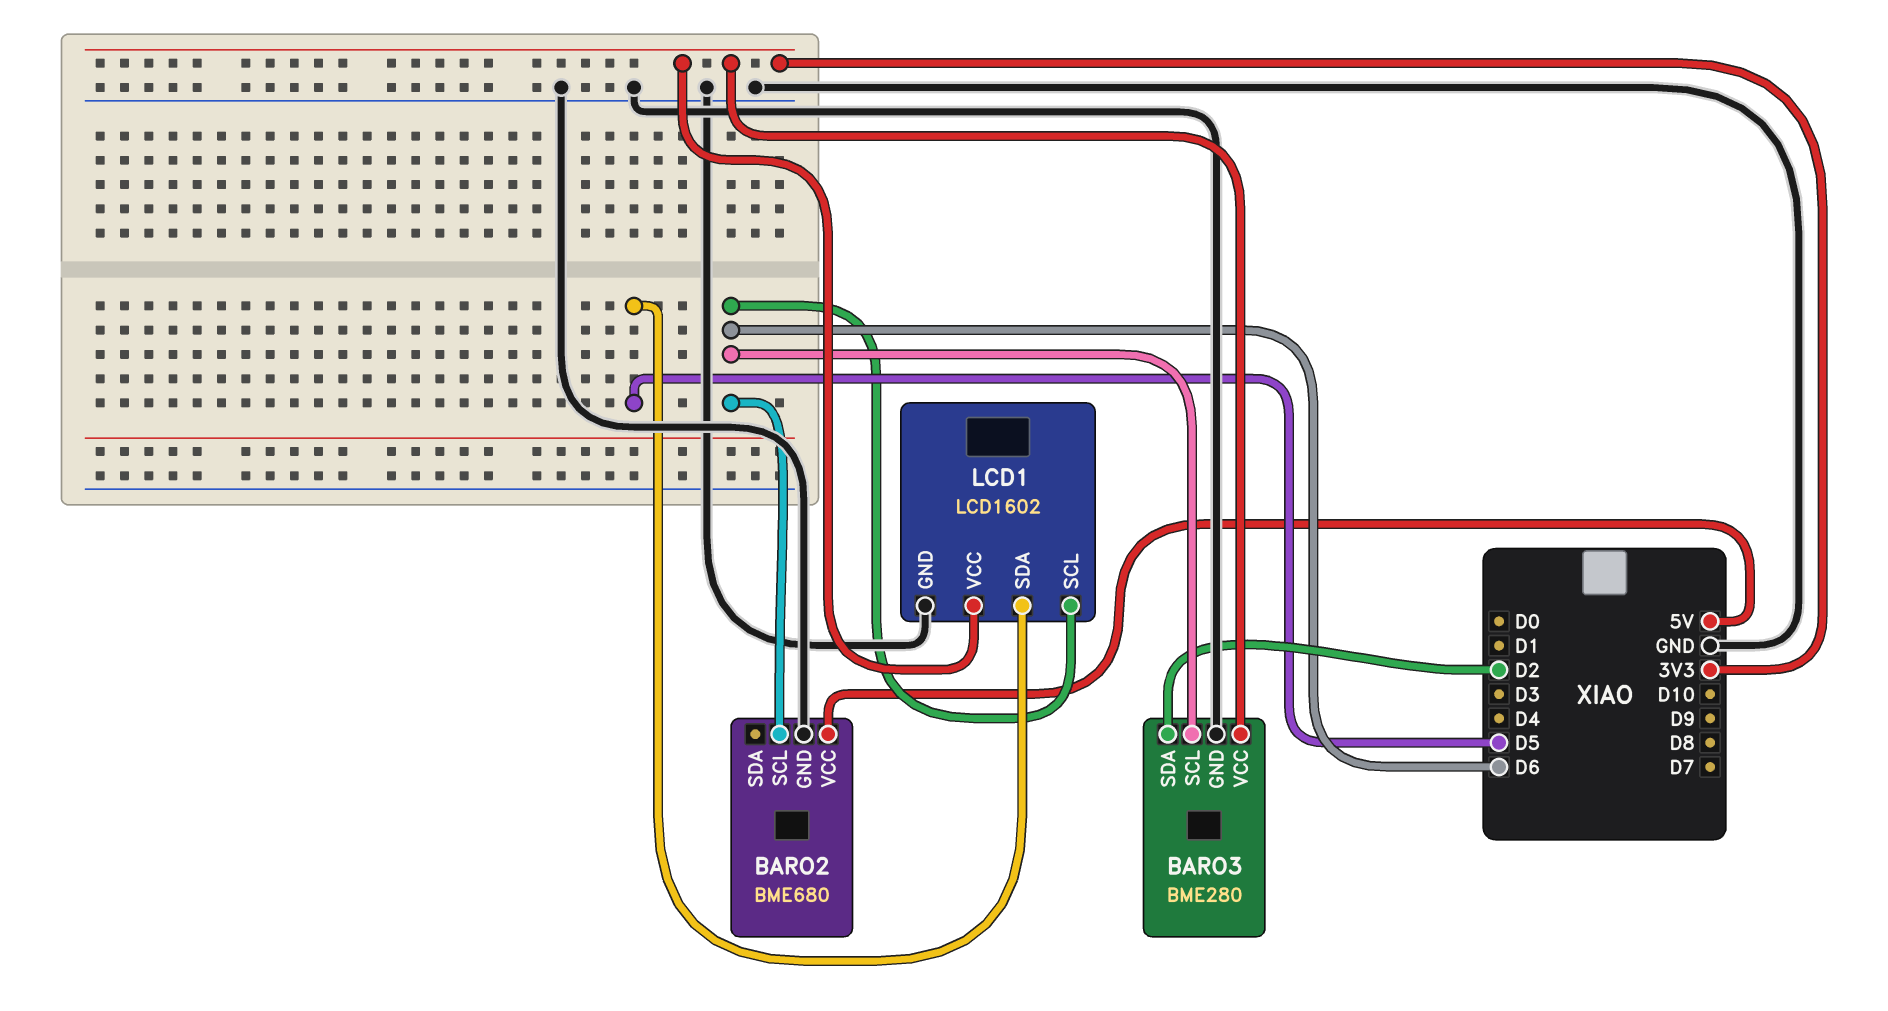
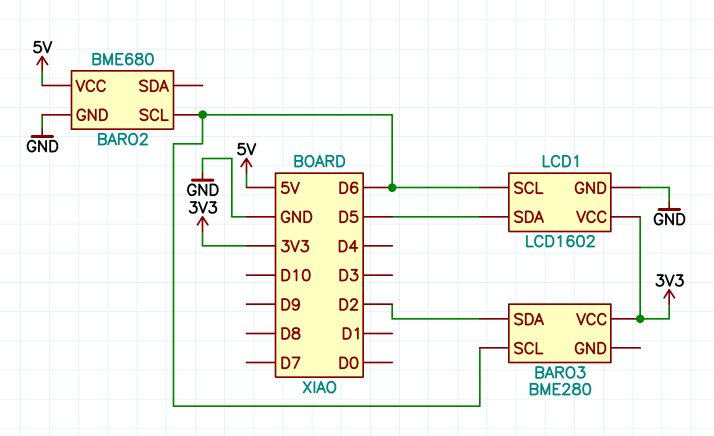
BARO3 pin GND: GND -> none

